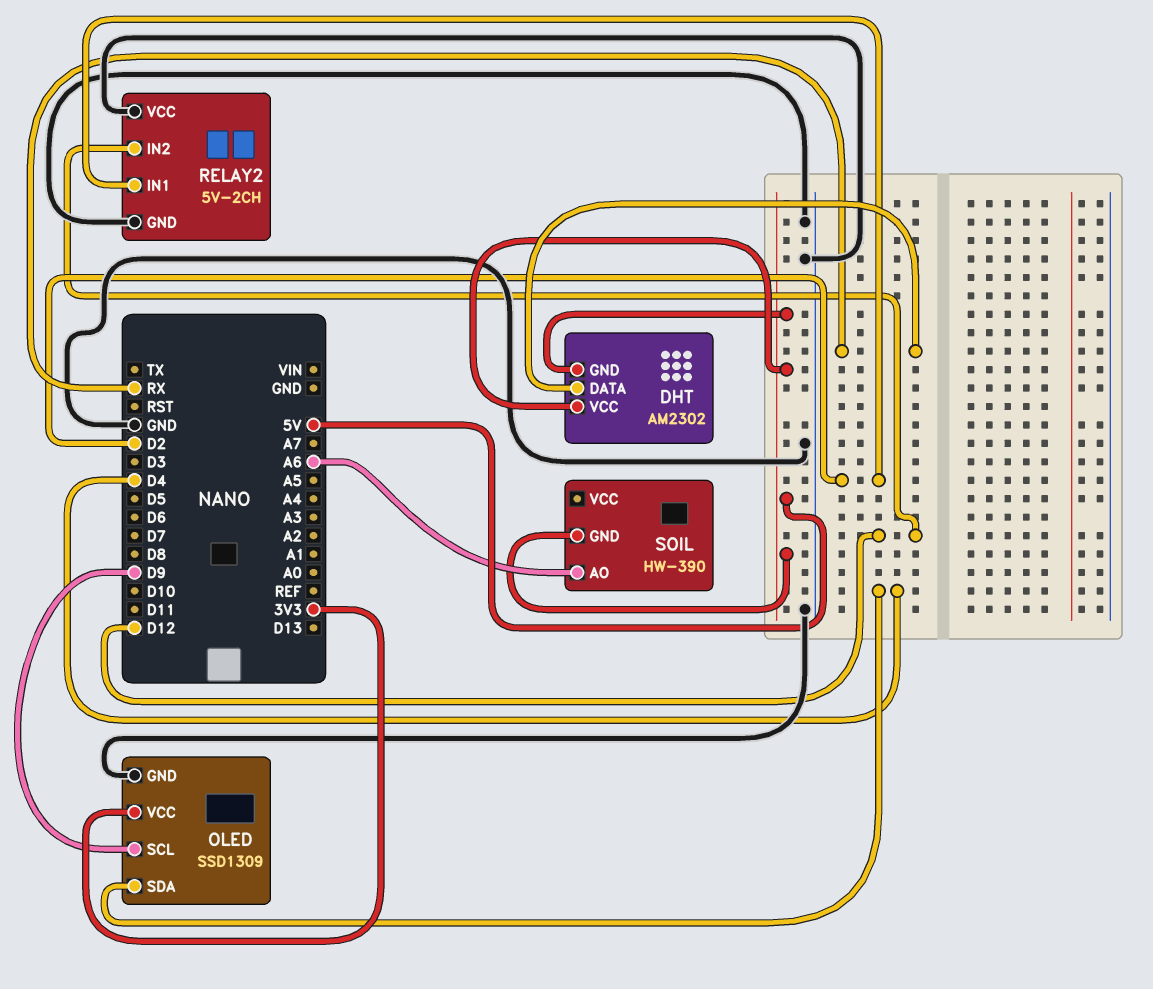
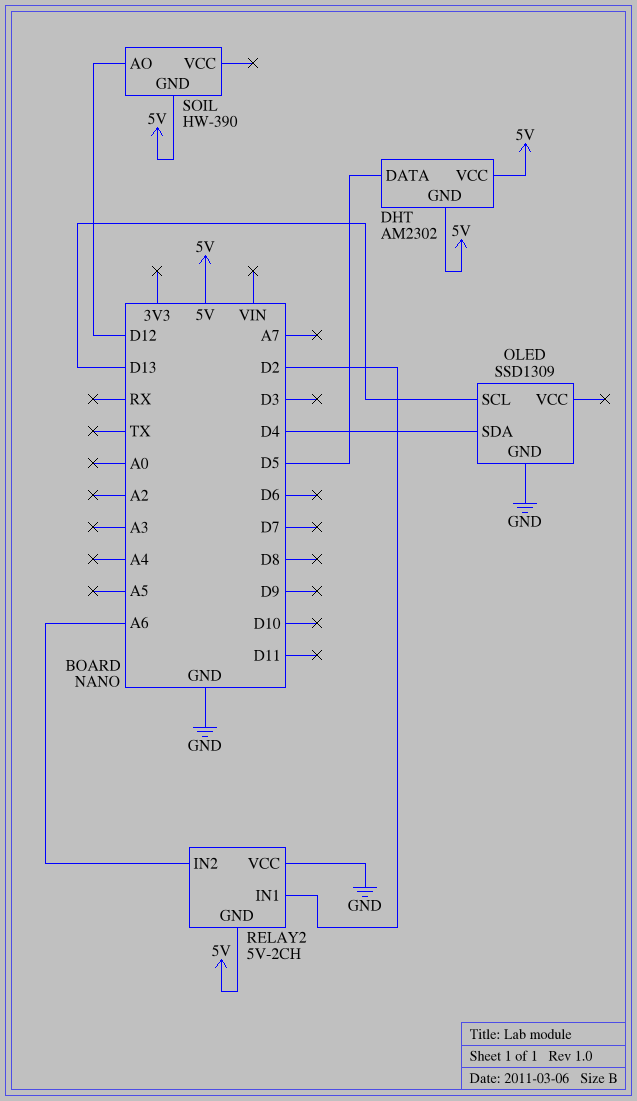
DHT pin DATA: RX -> D5
OLED pin SCL: D9 -> D13
OLED pin VCC: 3V3 -> none
RELAY2 pin GND: GND -> 5V
RELAY2 pin IN2: D12 -> A6
SOIL pin AO: A6 -> D12

